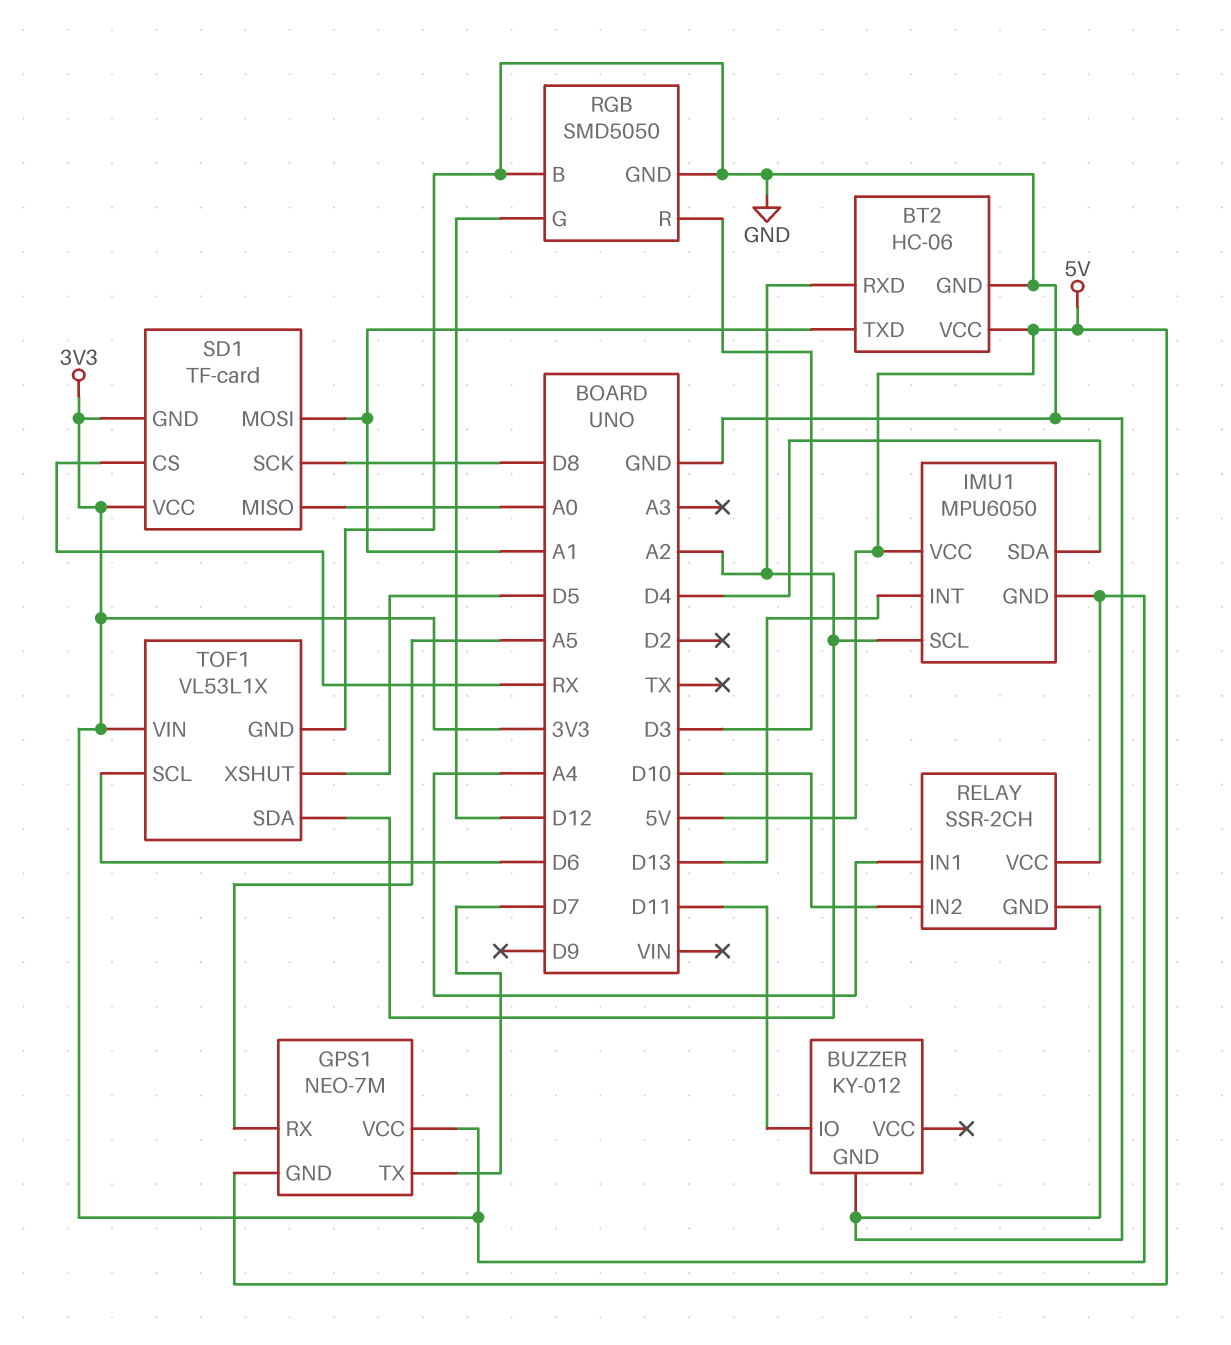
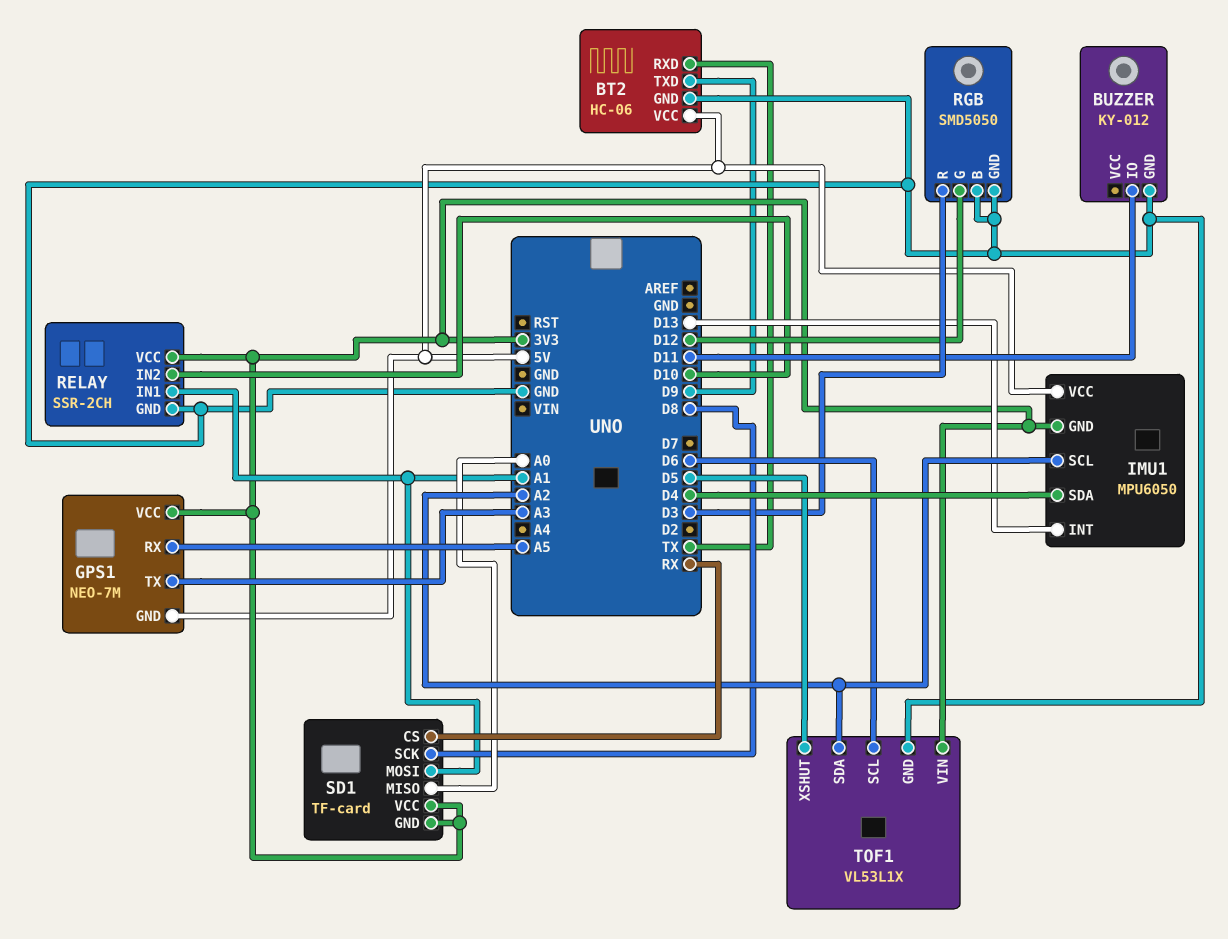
BT2 pin RXD: A2 -> TX
BT2 pin TXD: A1 -> D9
GPS1 pin TX: D7 -> A3
RELAY pin IN1: A4 -> A1

